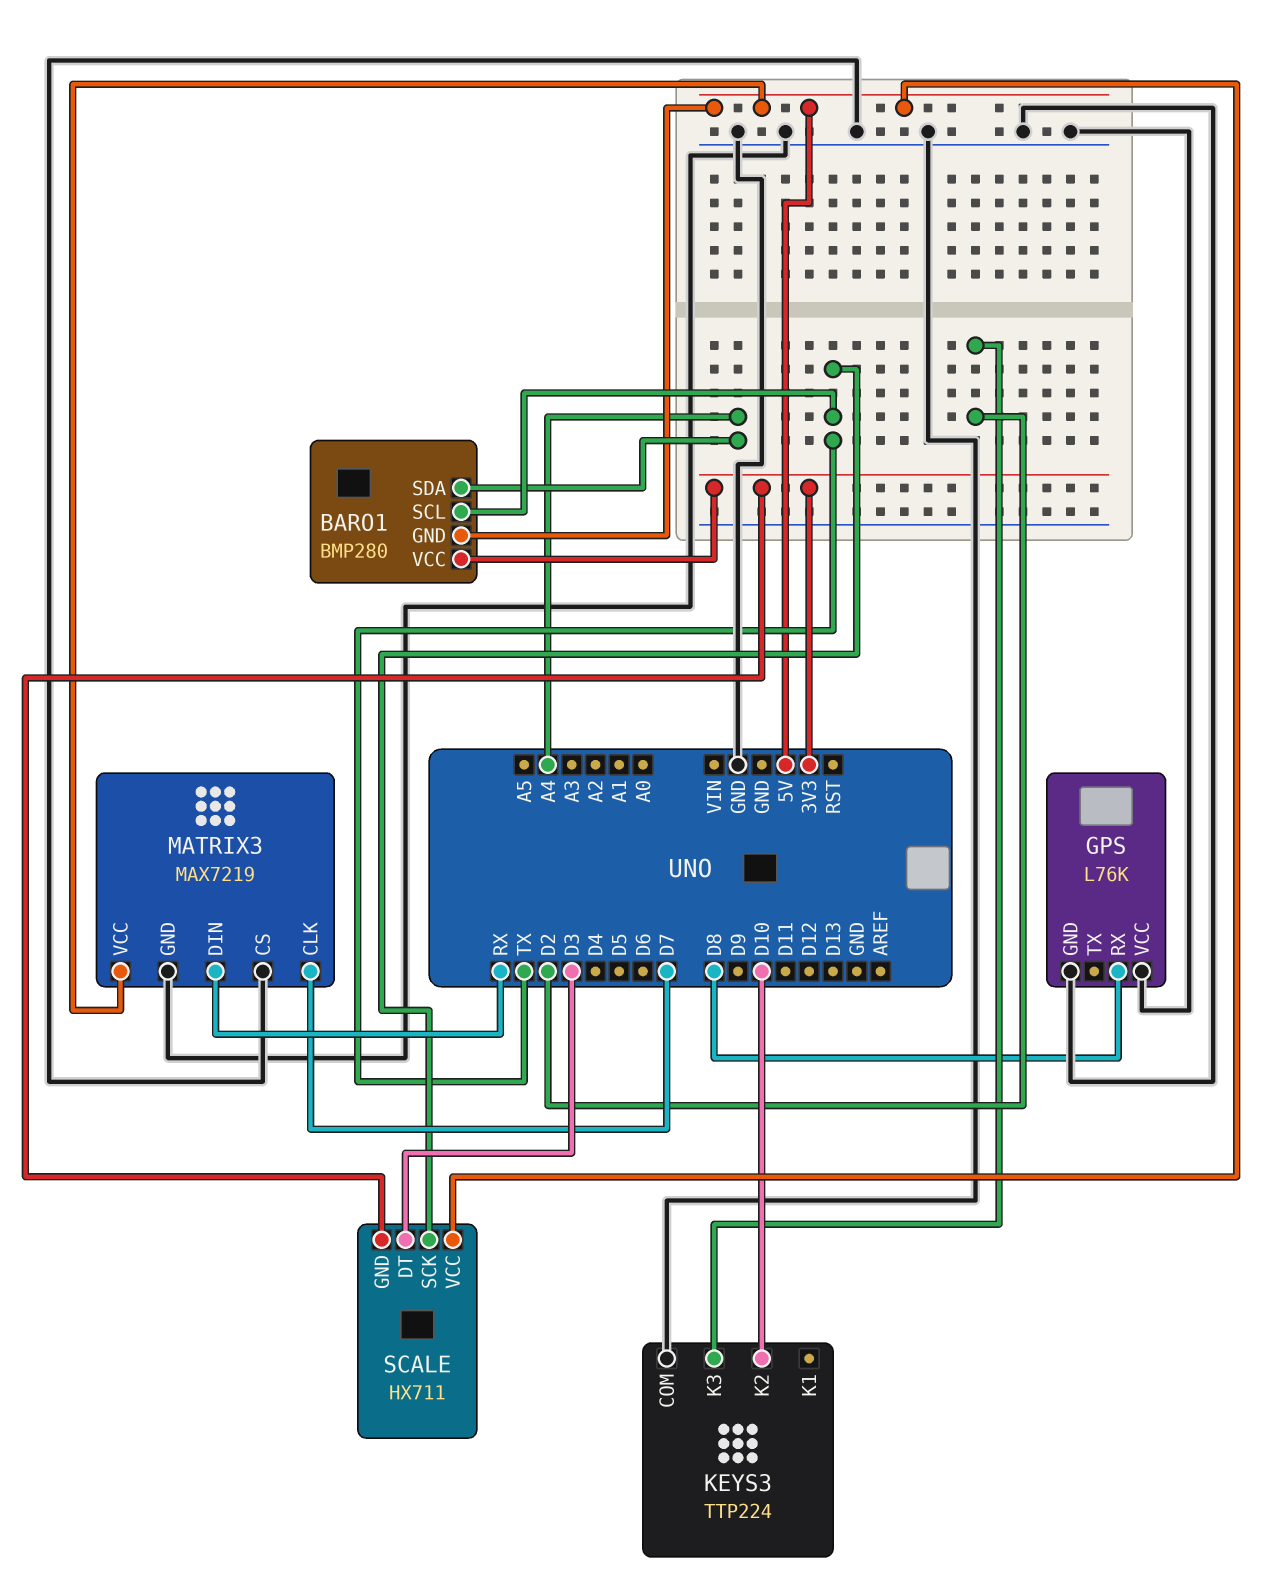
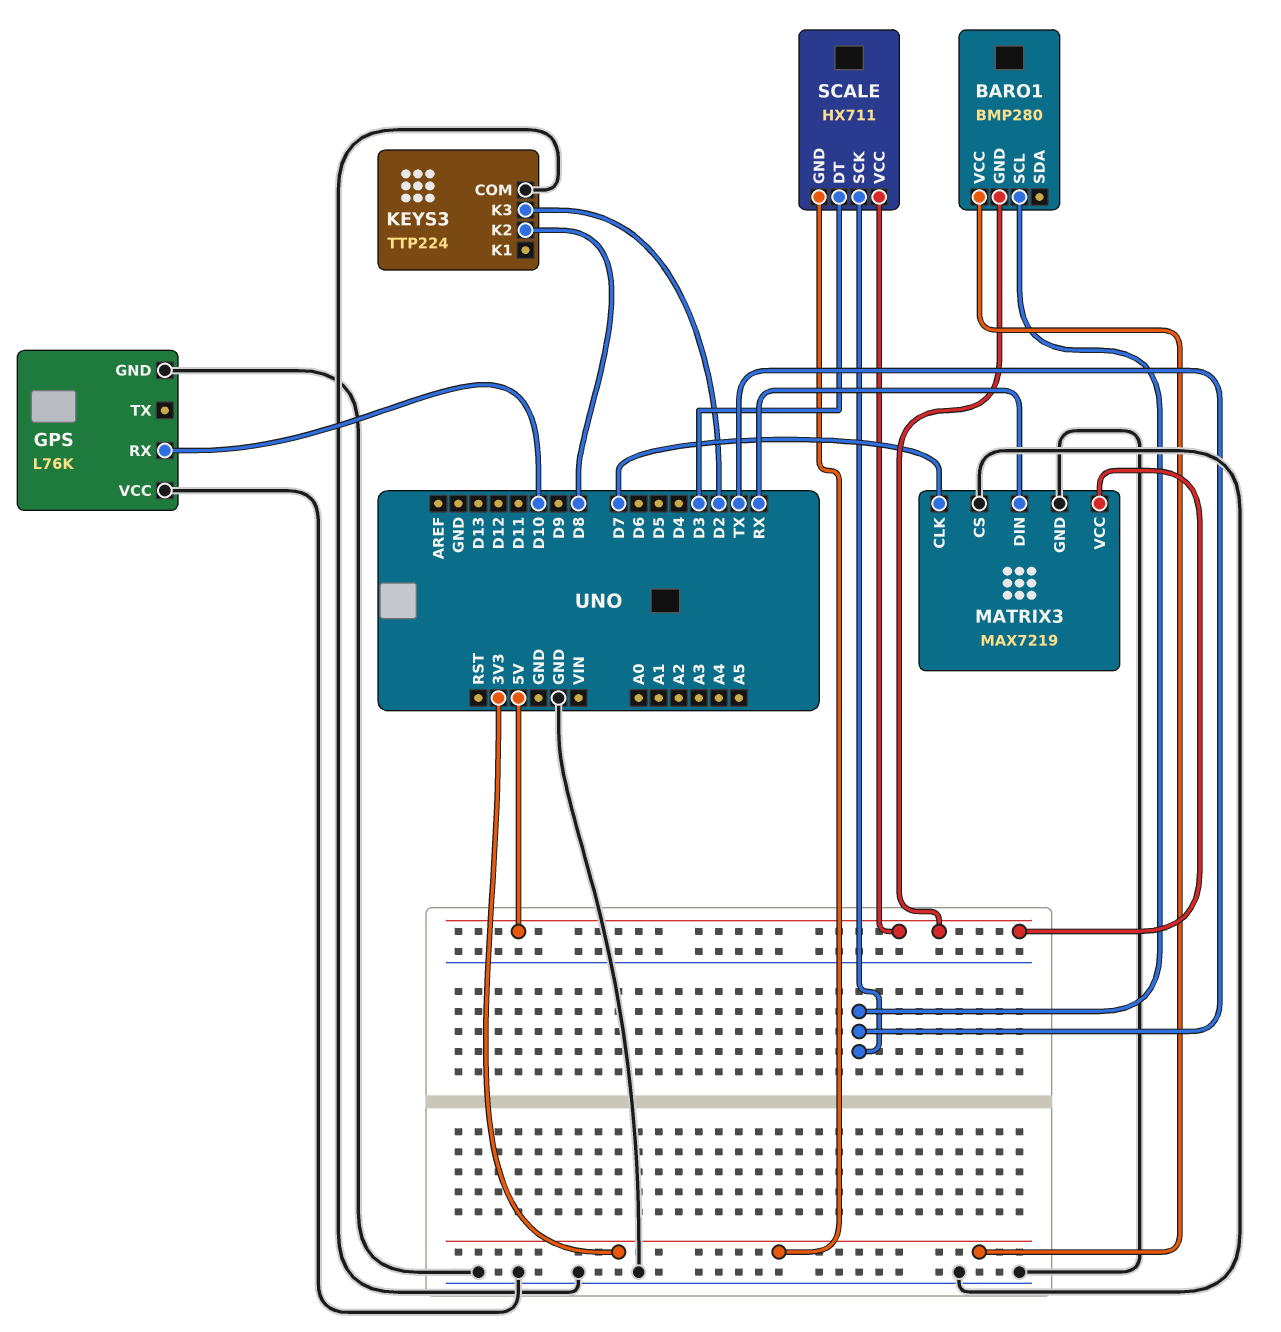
BARO1 pin SDA: A4 -> none
GPS pin RX: D8 -> D10
KEYS3 pin K2: D10 -> D8

